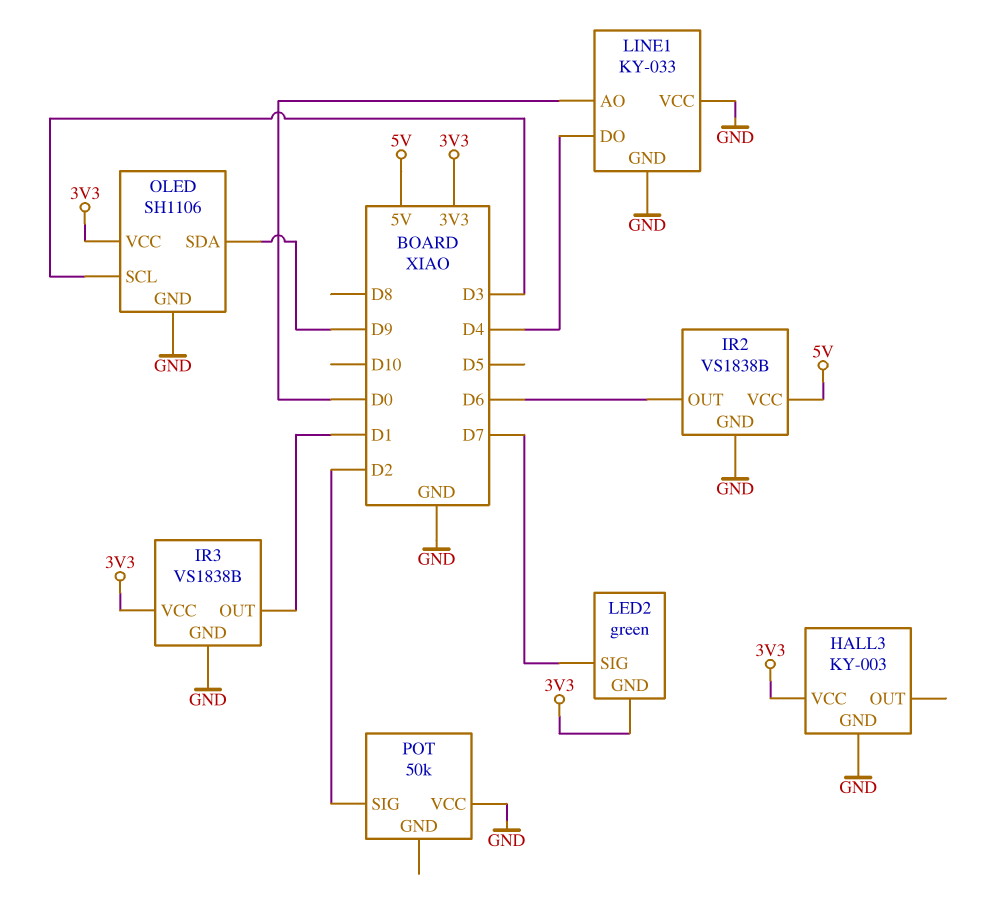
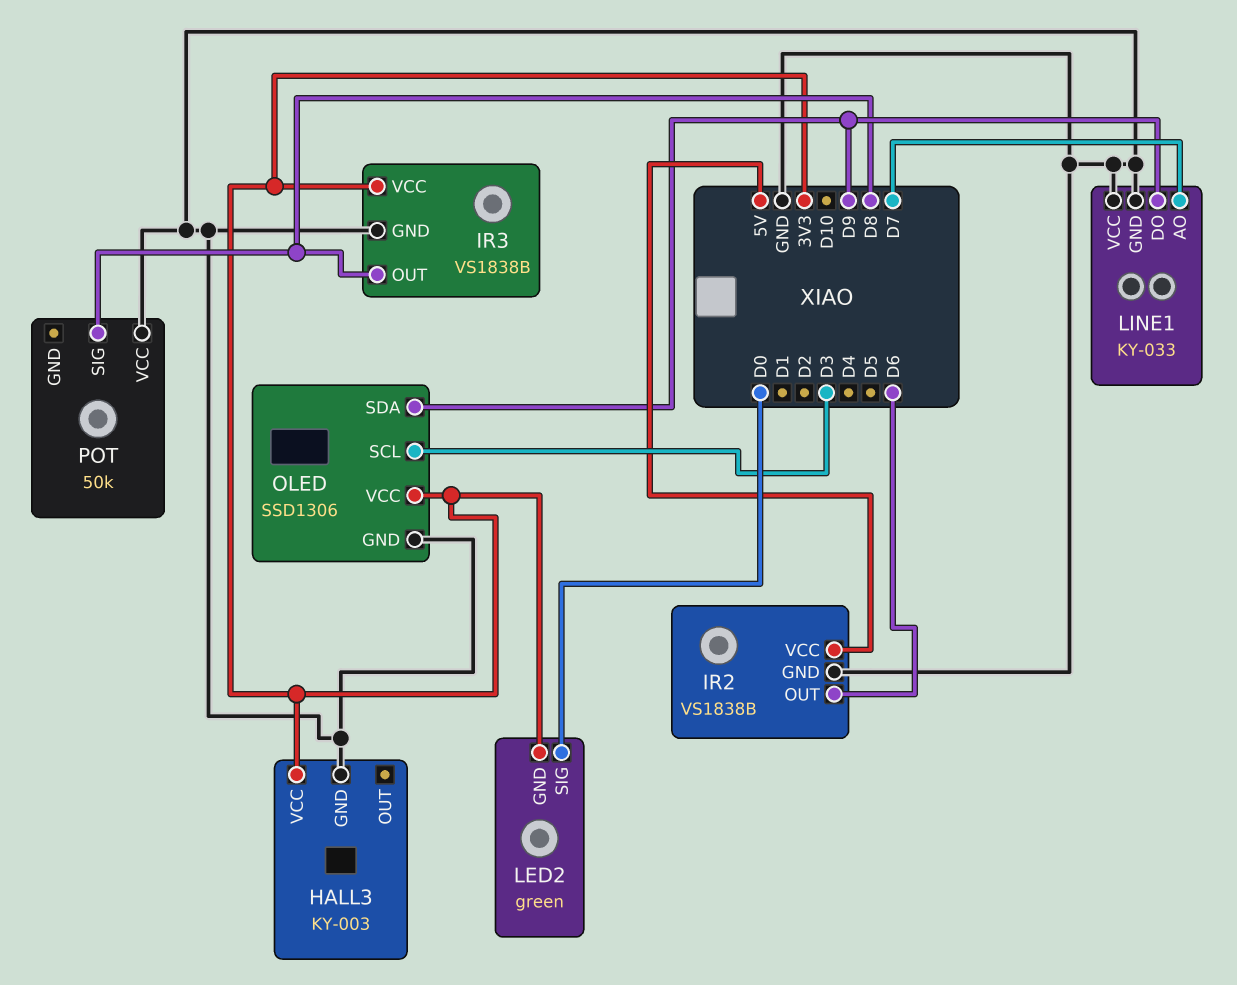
IR3 pin OUT: D1 -> D8
LED2 pin SIG: D7 -> D0
LINE1 pin AO: D0 -> D7
LINE1 pin DO: D4 -> D9
OLED: SH1106 -> SSD1306
POT pin SIG: D2 -> D8

